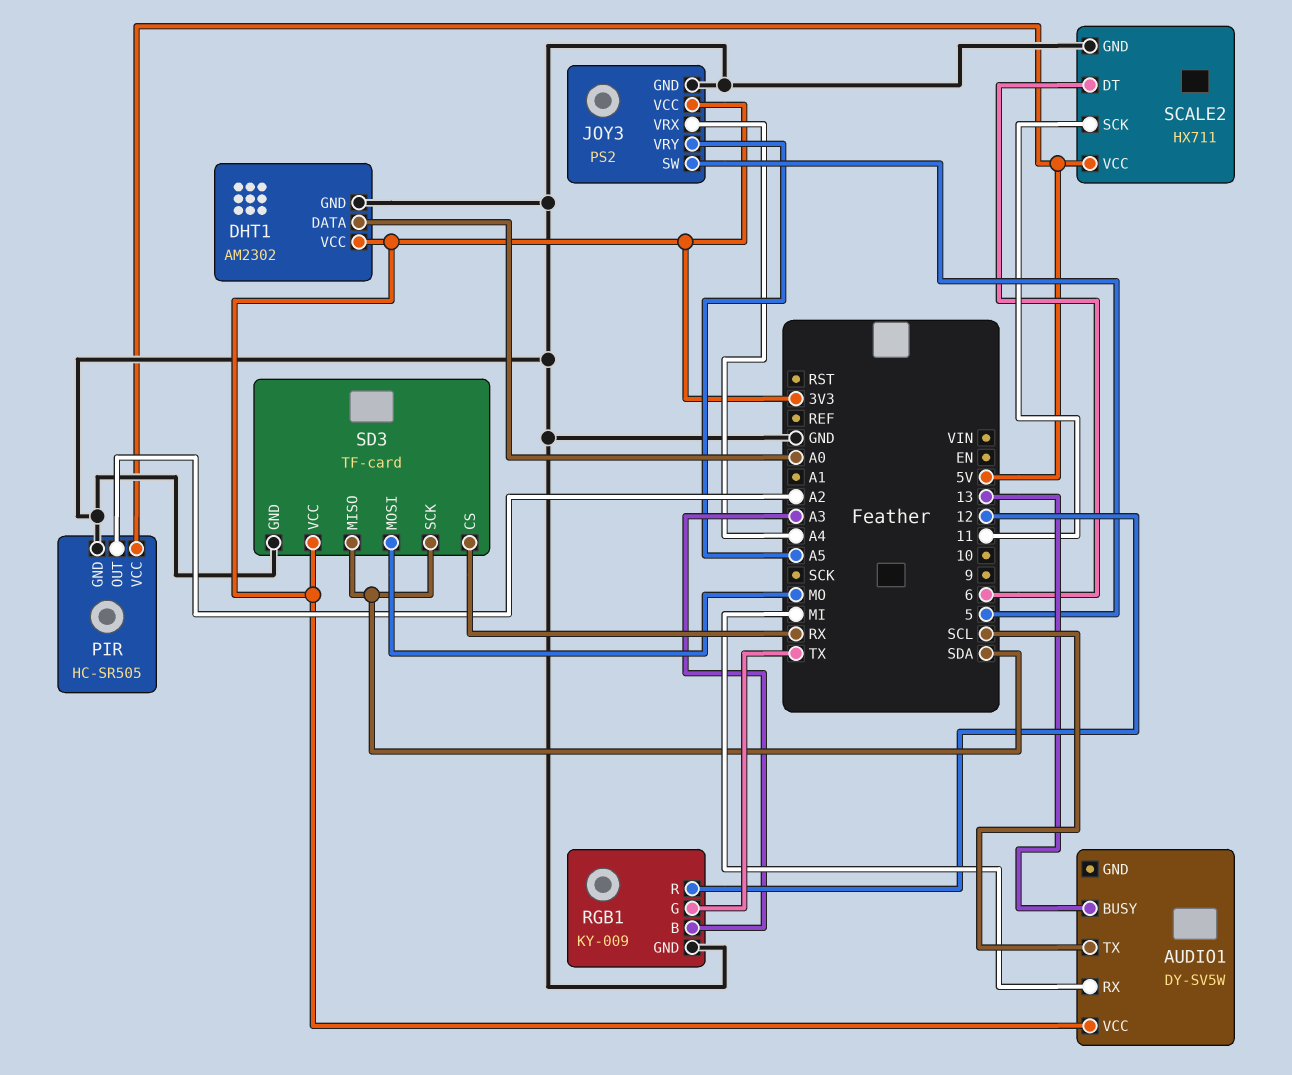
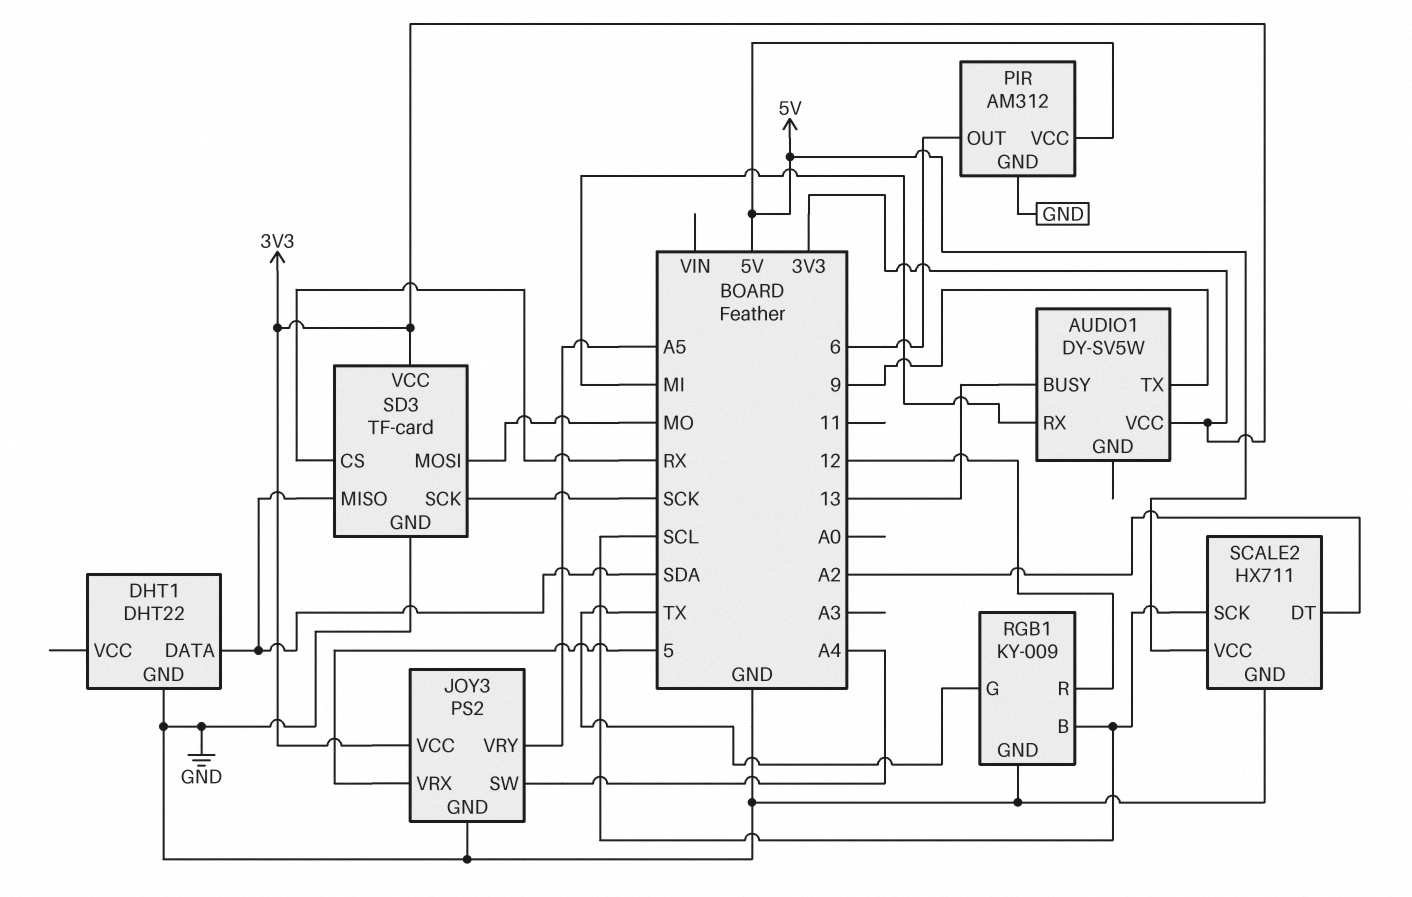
AUDIO1 pin TX: SCL -> 9
DHT1: AM2302 -> DHT22
DHT1 pin DATA: A0 -> SDA
DHT1 pin VCC: 3V3 -> none
JOY3 pin SW: 5 -> A4
JOY3 pin VRX: A4 -> 5
PIR: HC-SR505 -> AM312
PIR pin OUT: A2 -> 6
RGB1 pin B: A3 -> SCL
SCALE2 pin DT: 6 -> A2
SCALE2 pin SCK: 11 -> SCL
SD3 pin SCK: SDA -> SCK

